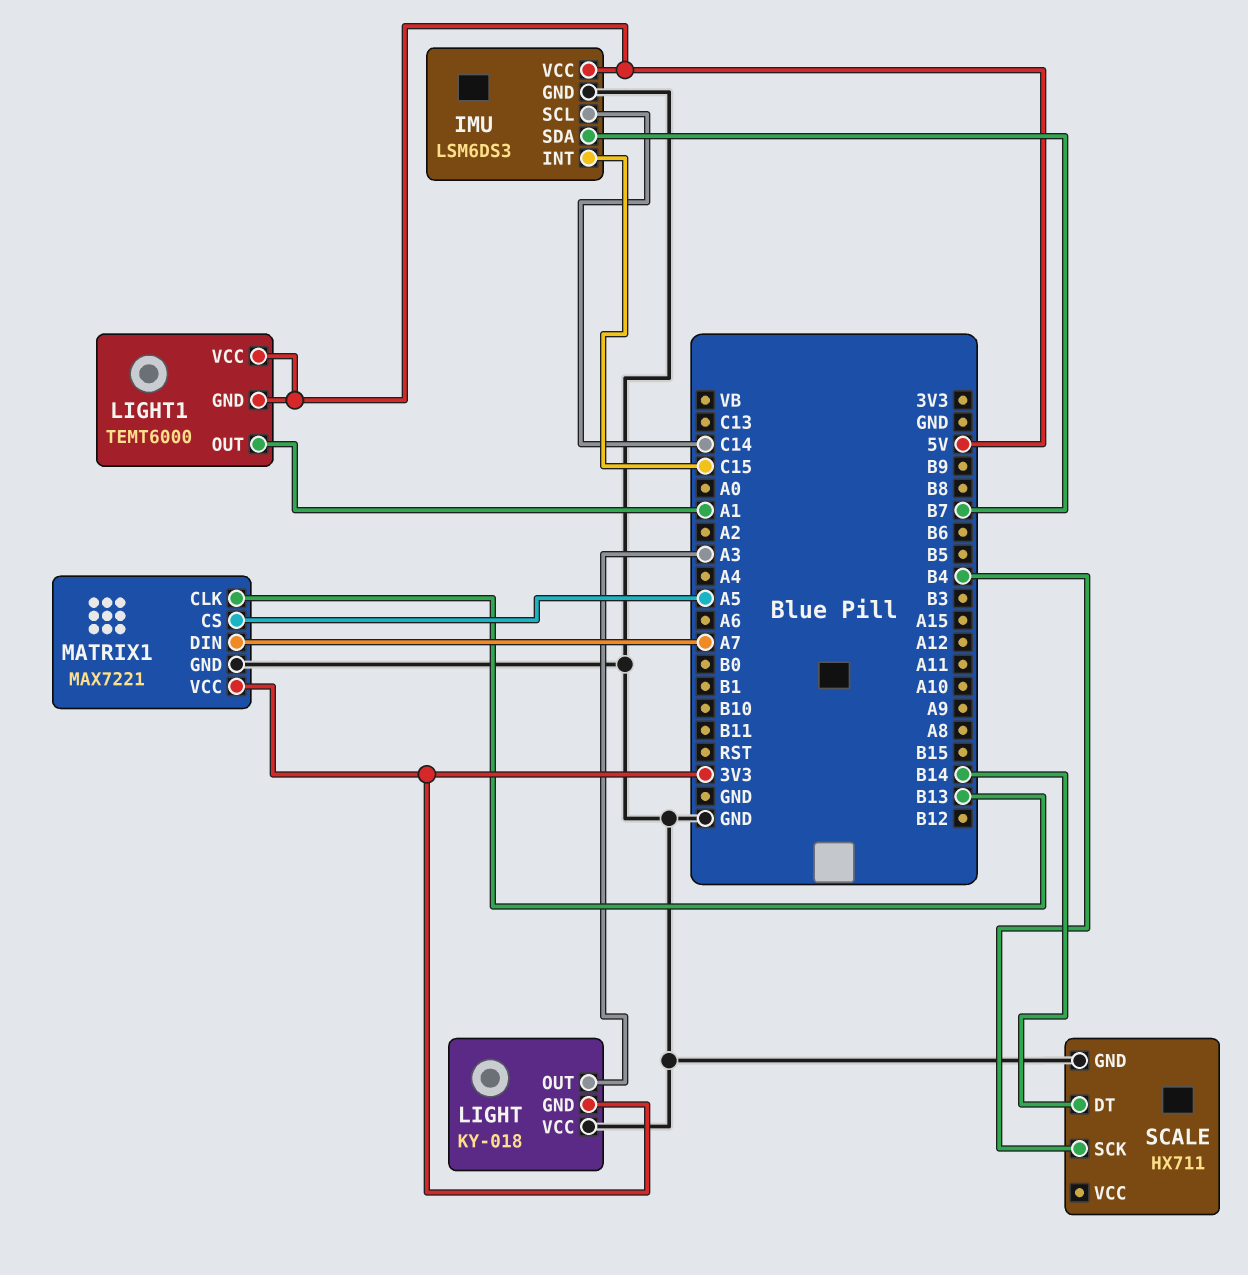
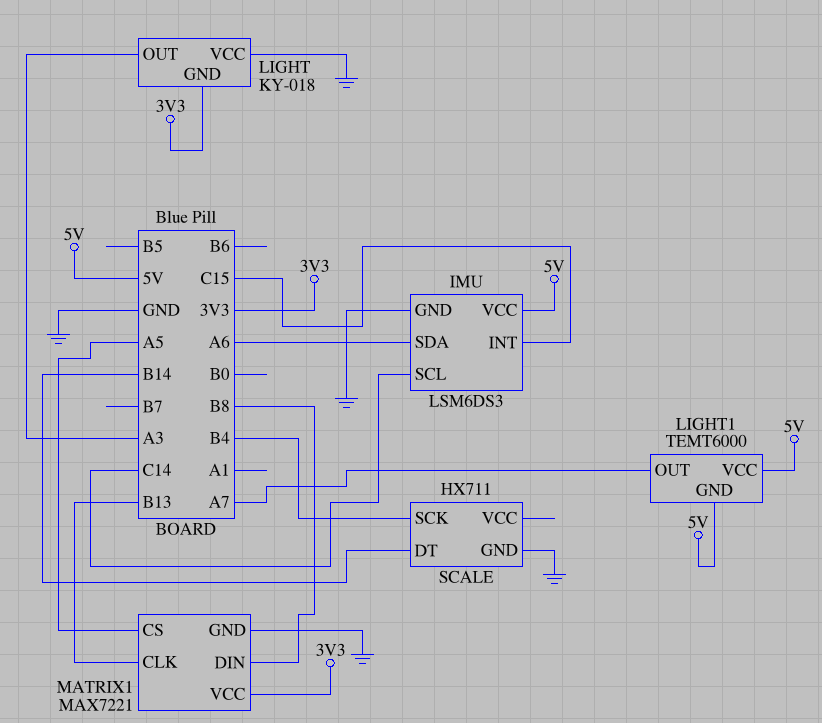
IMU pin SDA: B7 -> A6
LIGHT1 pin OUT: A1 -> A7
MATRIX1 pin DIN: A7 -> B8

